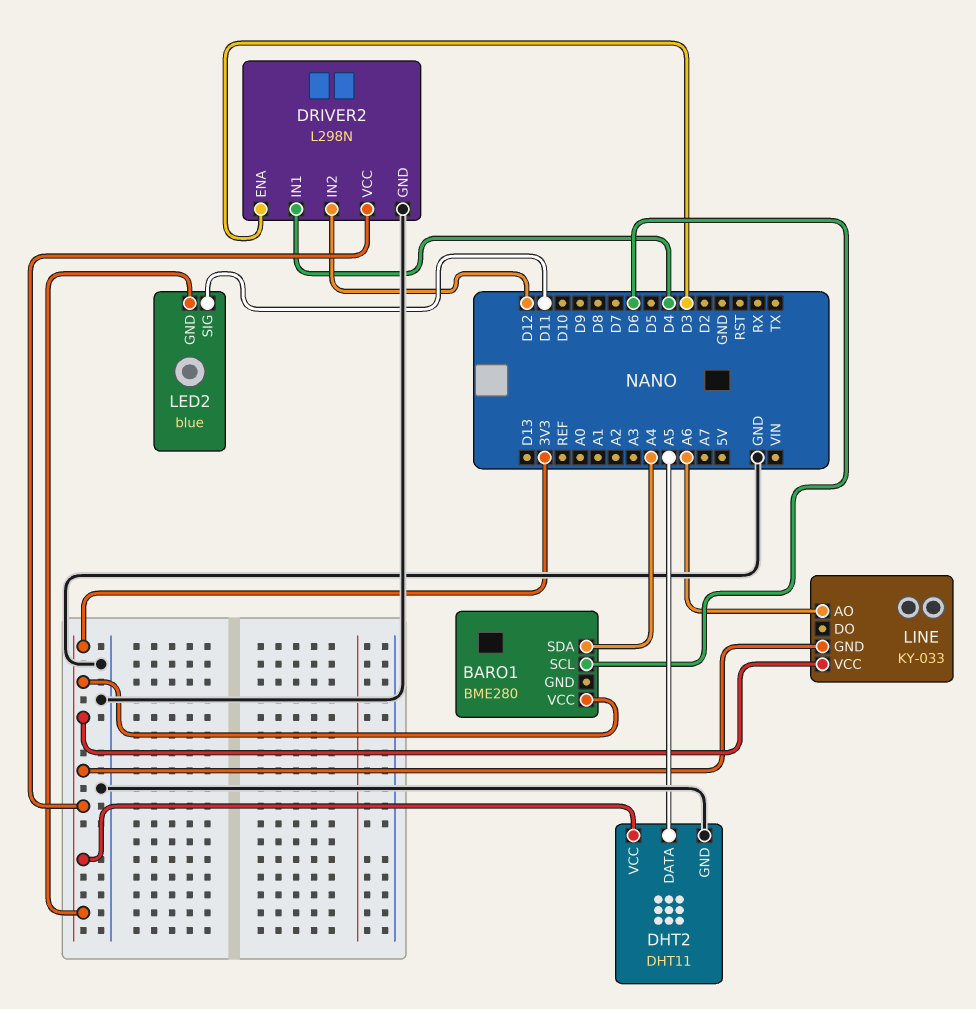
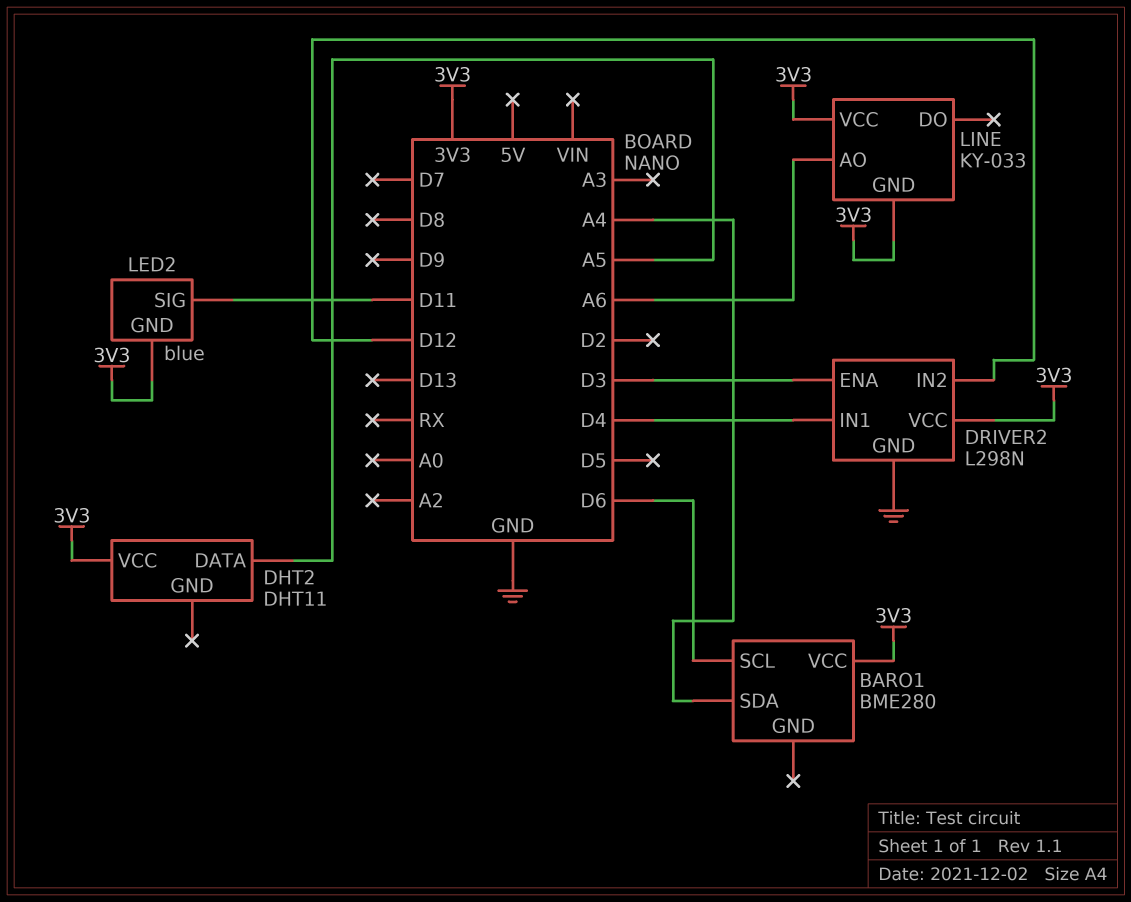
DHT2 pin GND: GND -> none

